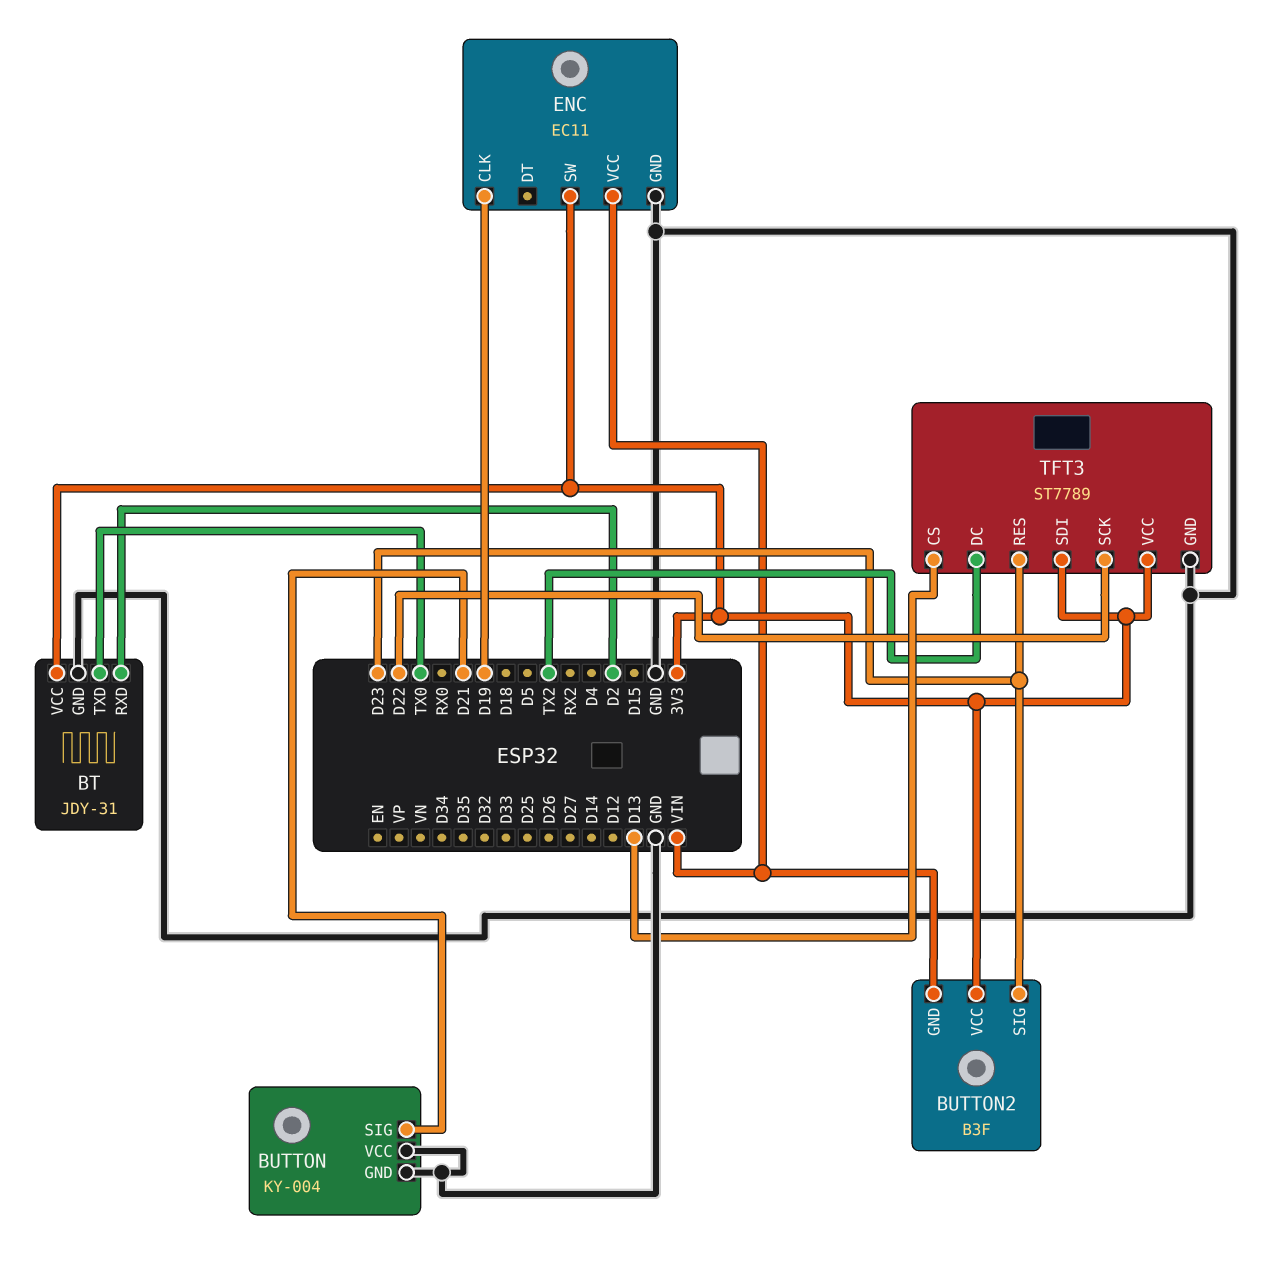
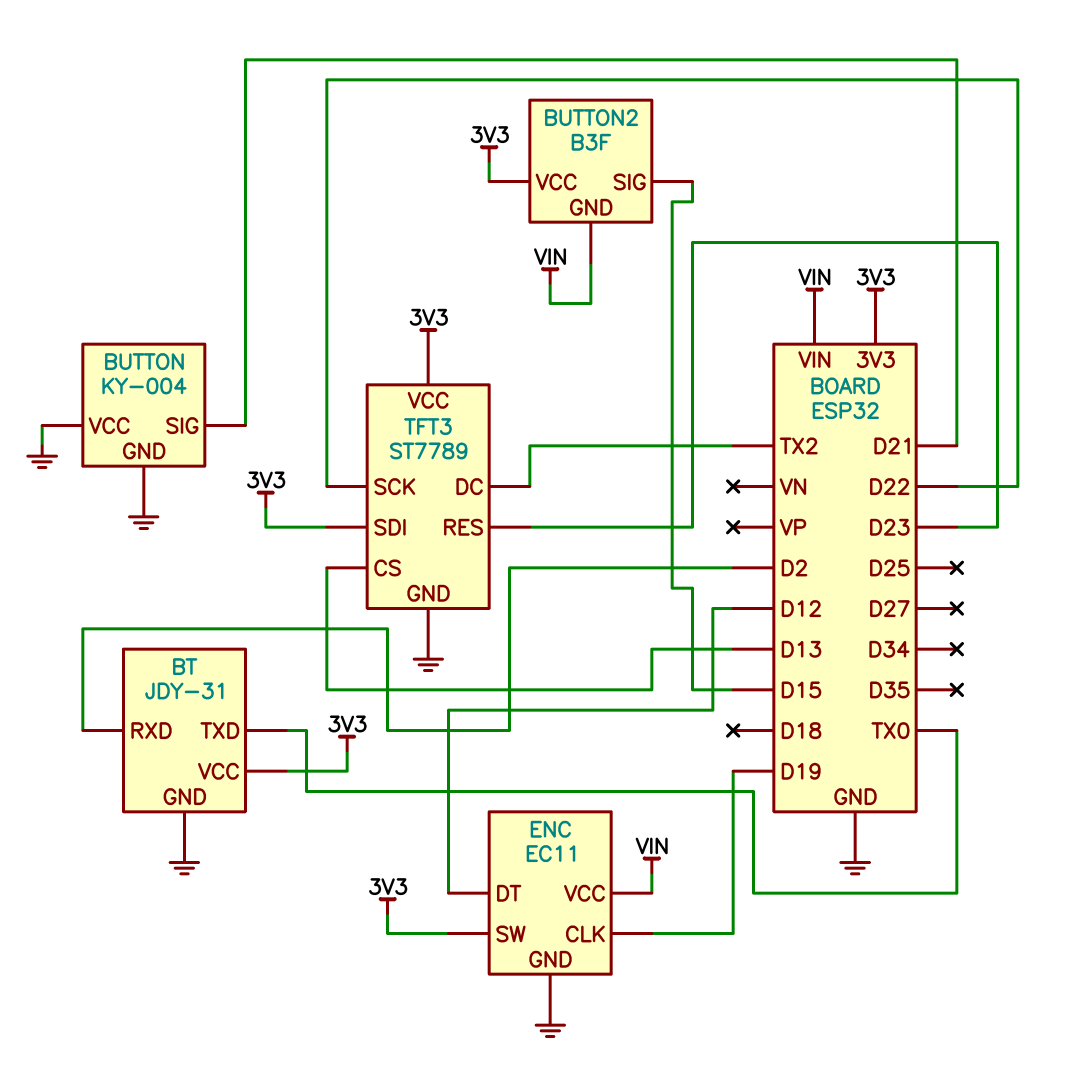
BUTTON2 pin SIG: D23 -> D15
ENC pin DT: none -> D12

